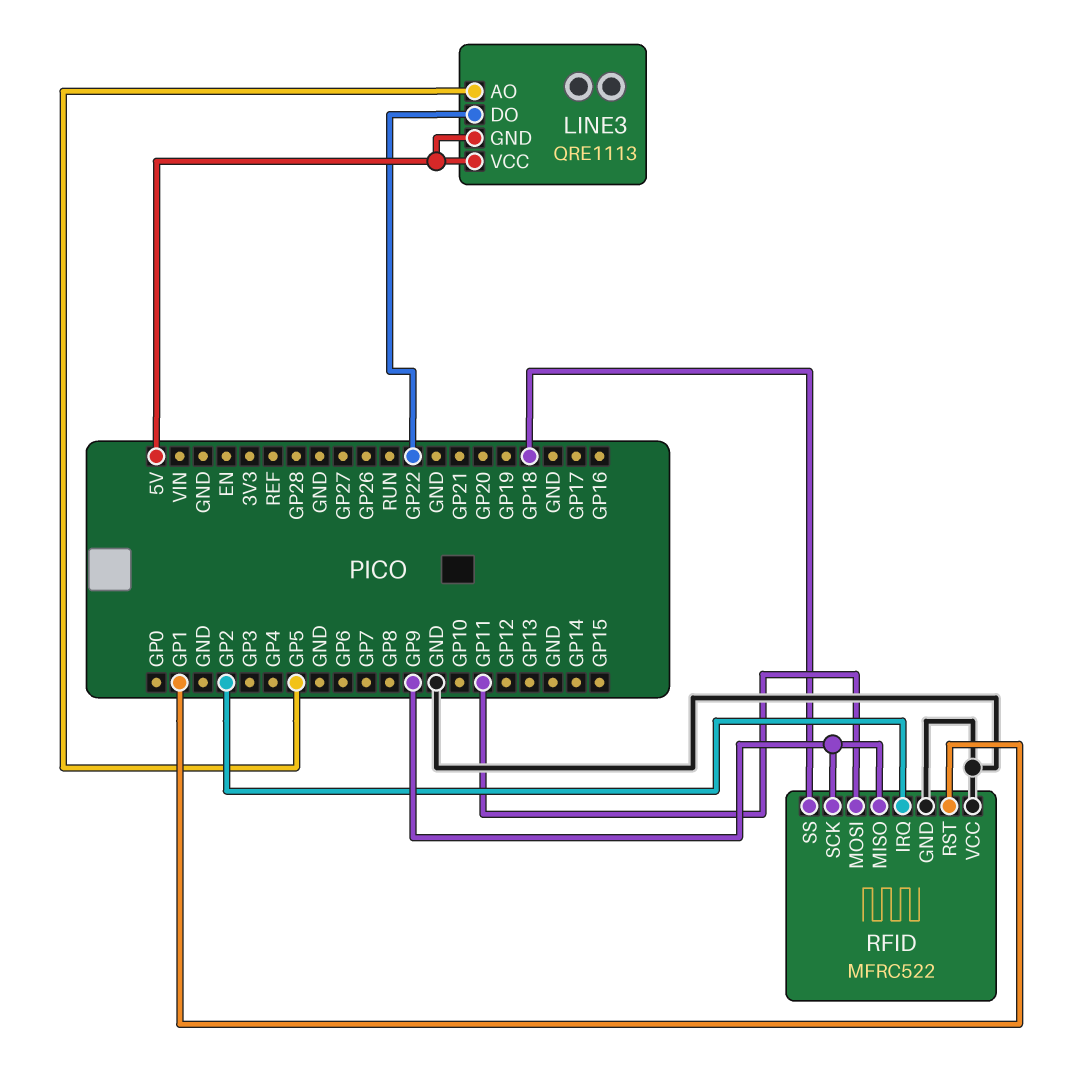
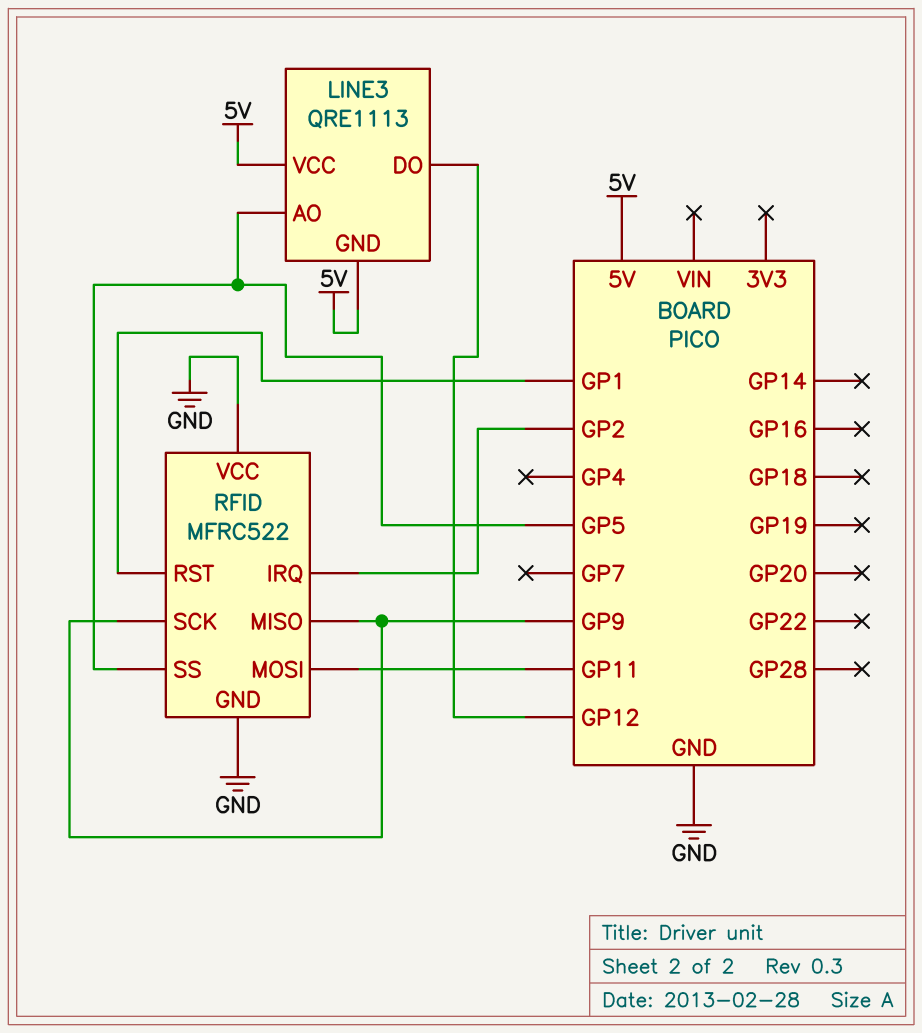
LINE3 pin DO: GP22 -> GP12
RFID pin SS: GP18 -> GP5

